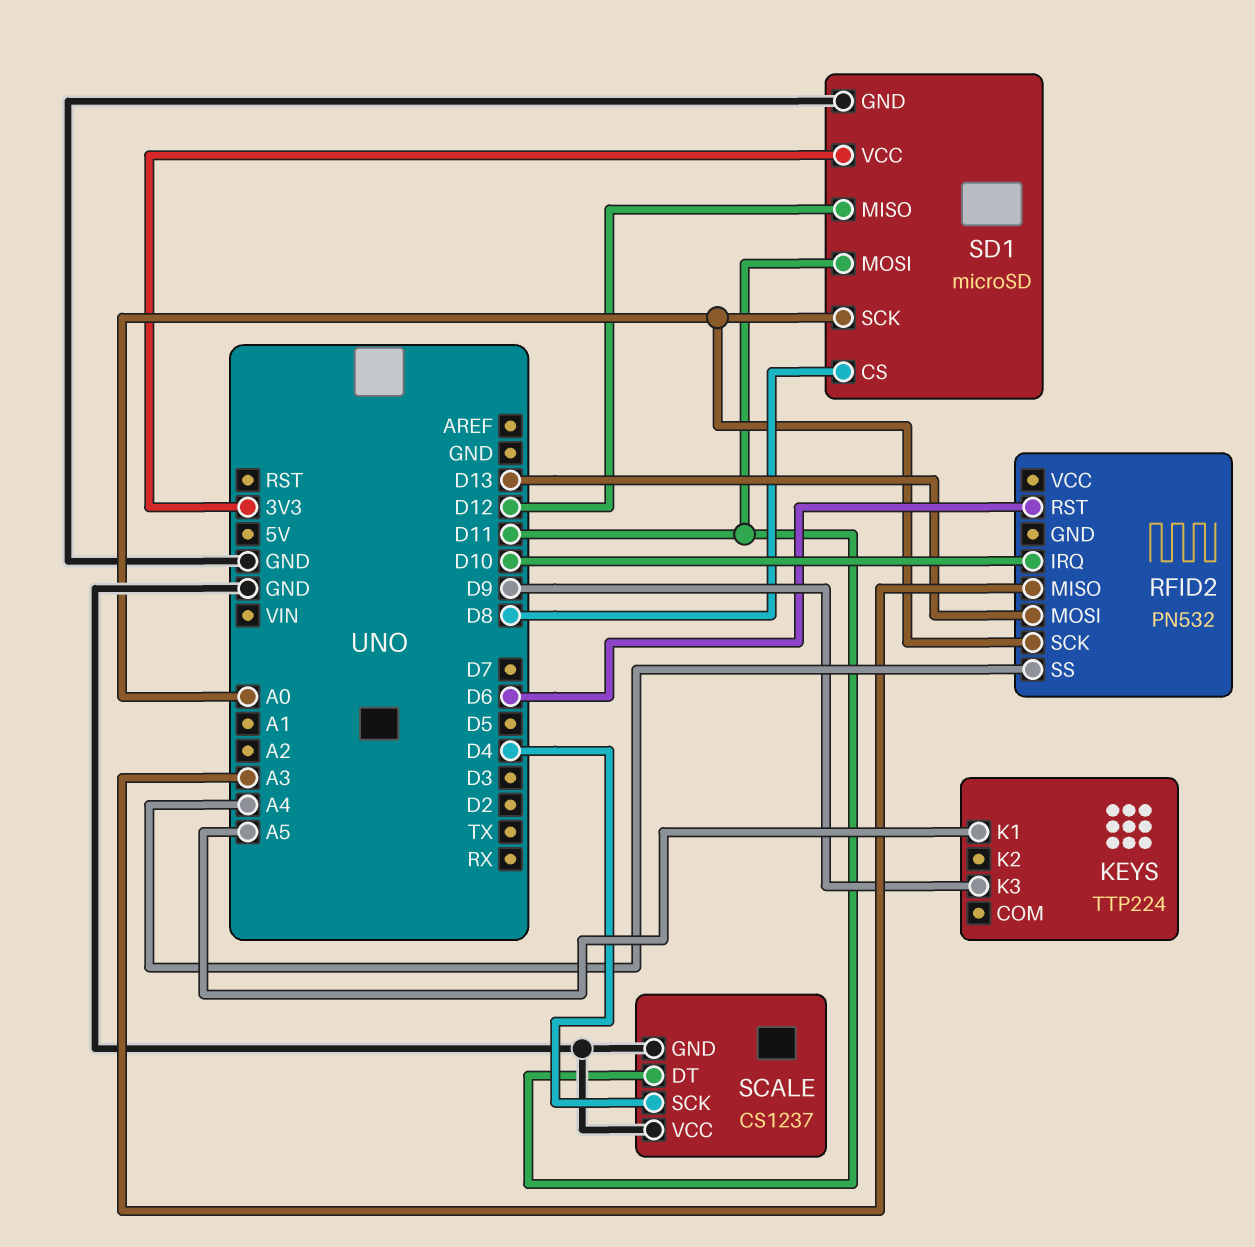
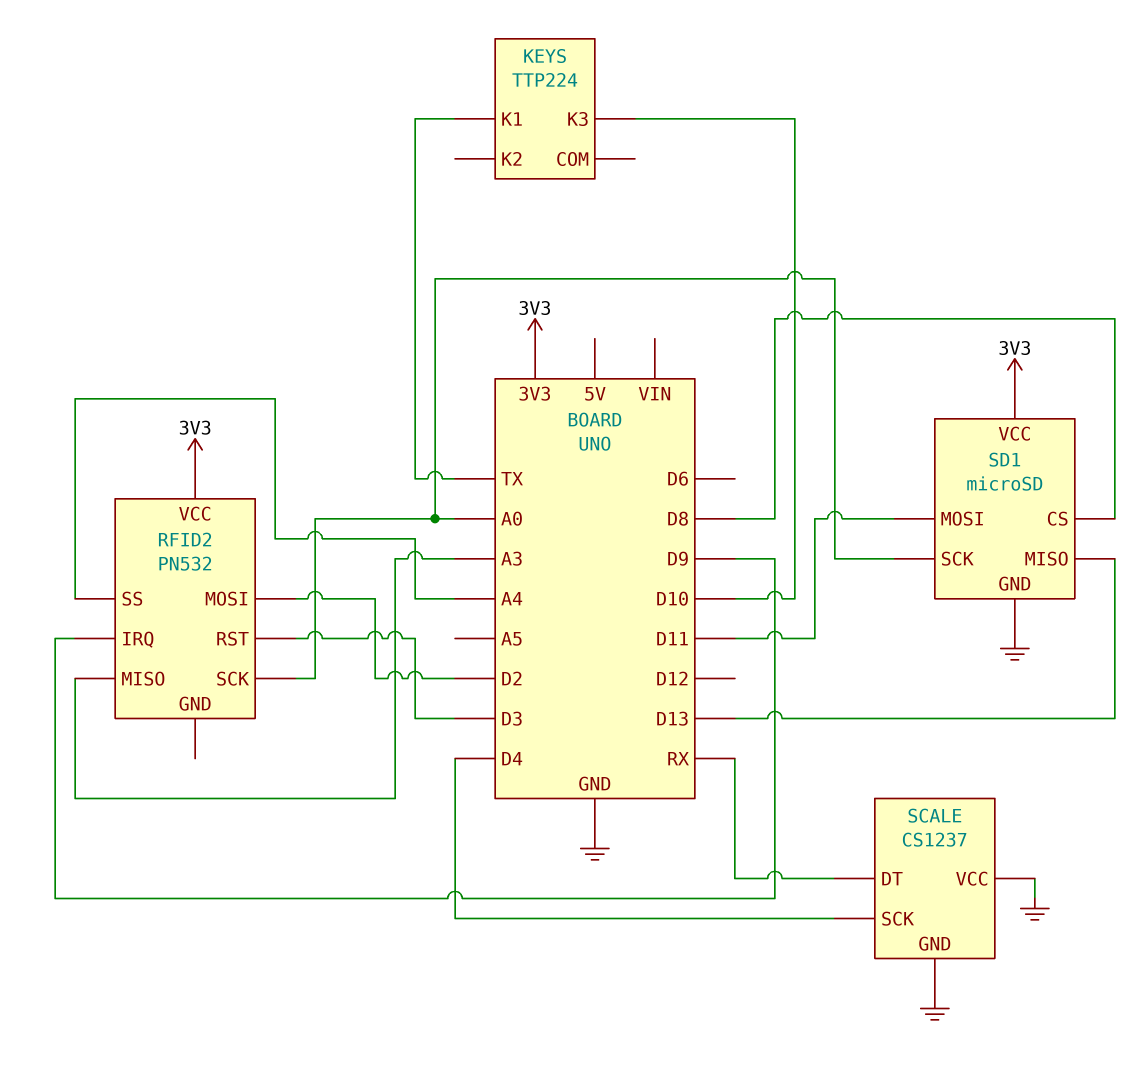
KEYS pin K1: A5 -> TX
KEYS pin K3: D9 -> D10
RFID2 pin IRQ: D10 -> D9
RFID2 pin MOSI: D13 -> D2
RFID2 pin RST: D6 -> D3
RFID2 pin VCC: none -> 3V3
SCALE pin DT: D11 -> RX
SD1 pin MISO: D12 -> D13

